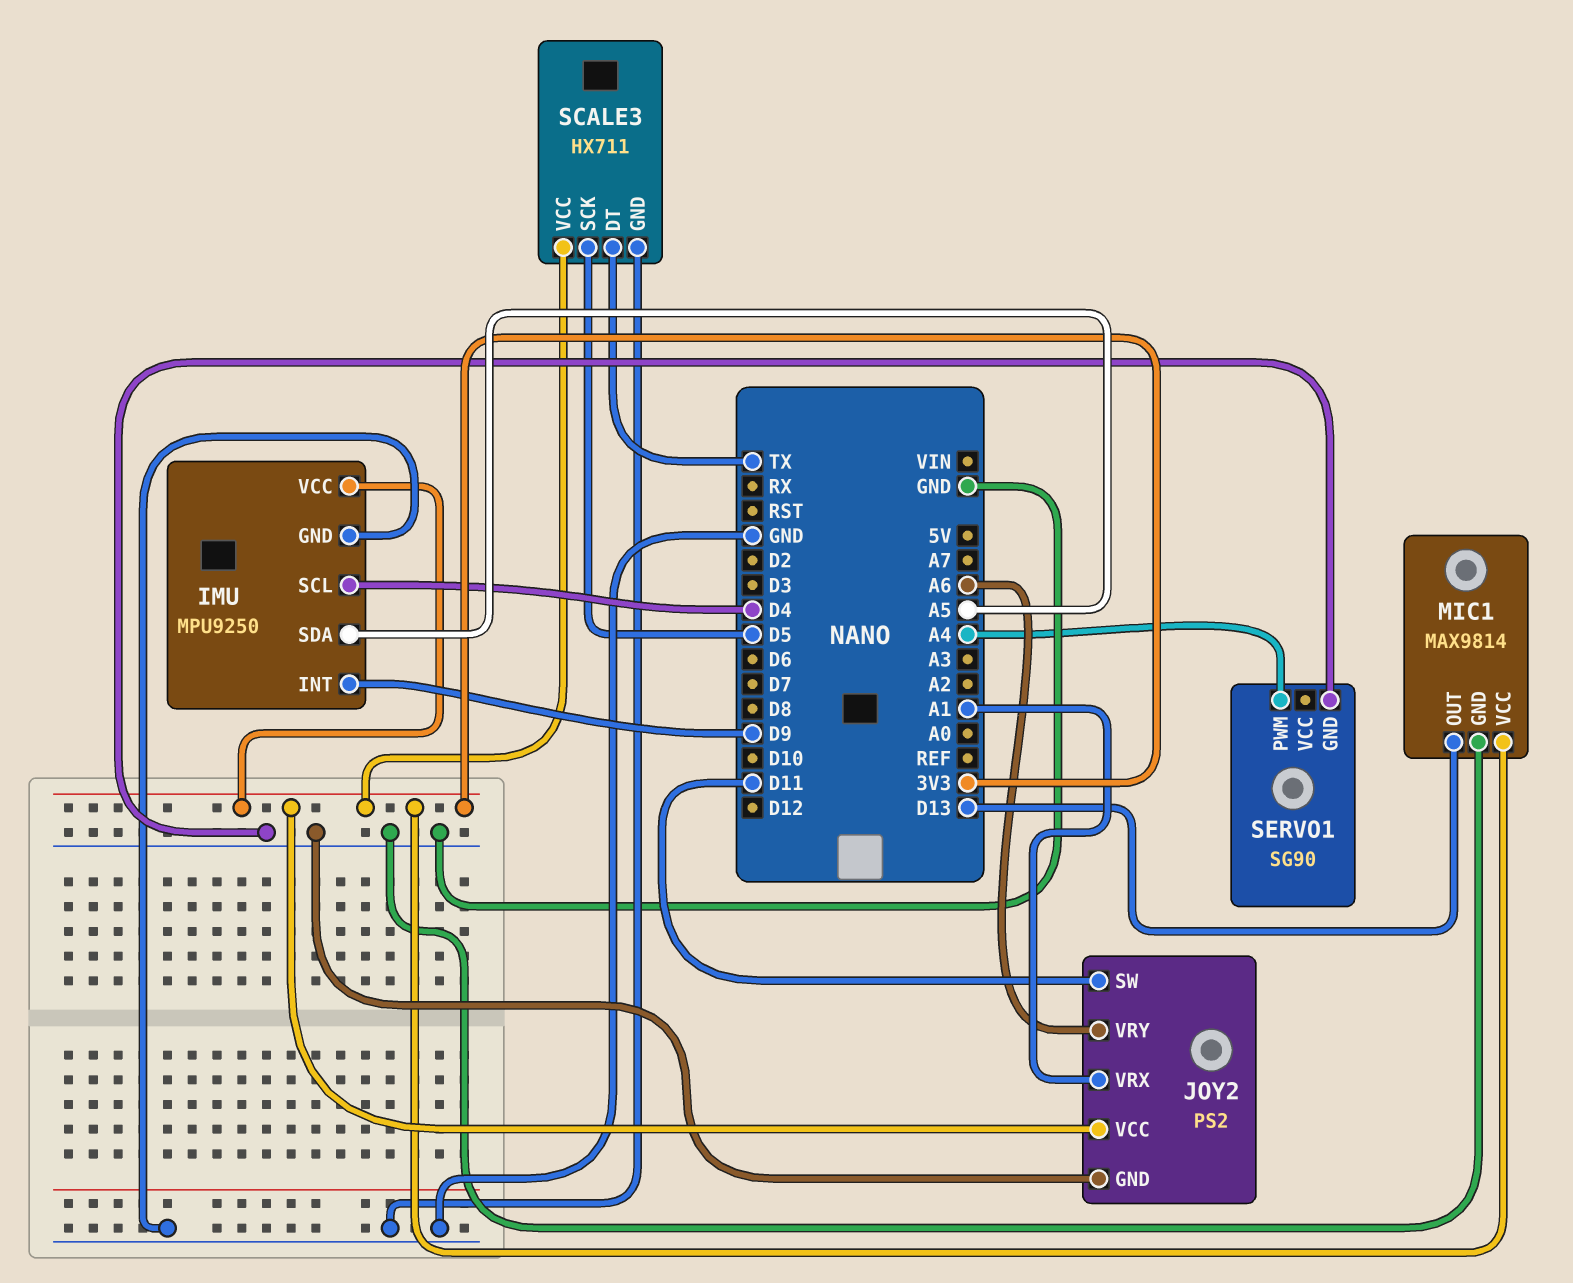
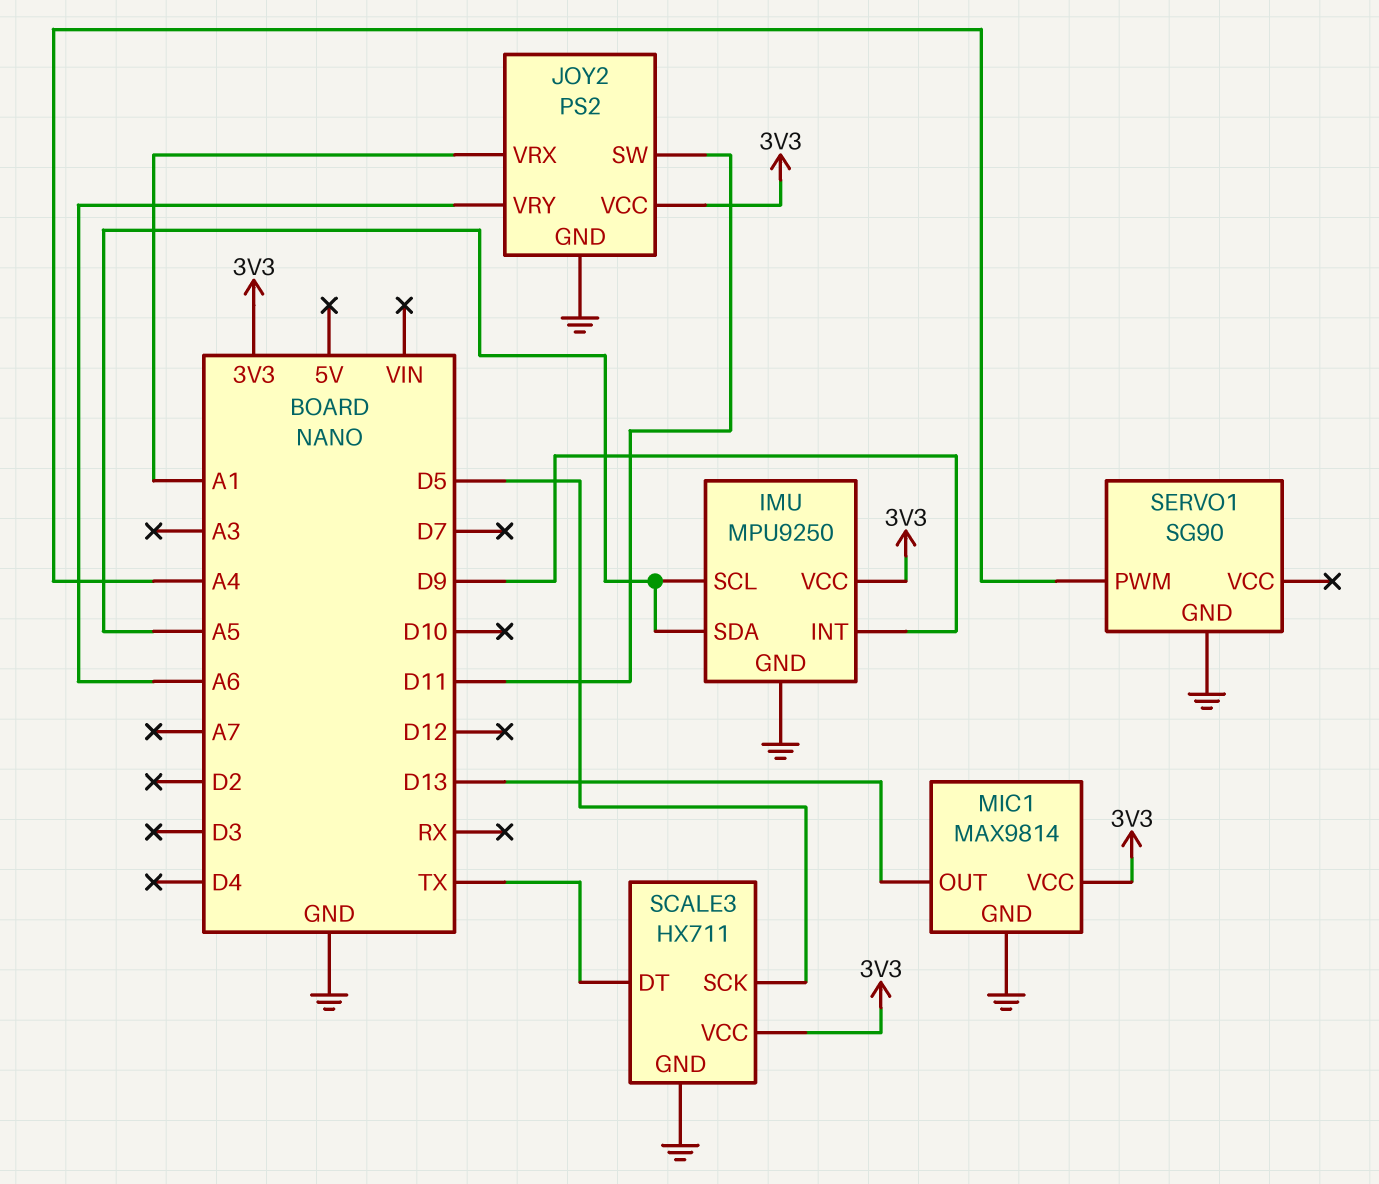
IMU pin SCL: D4 -> A5

